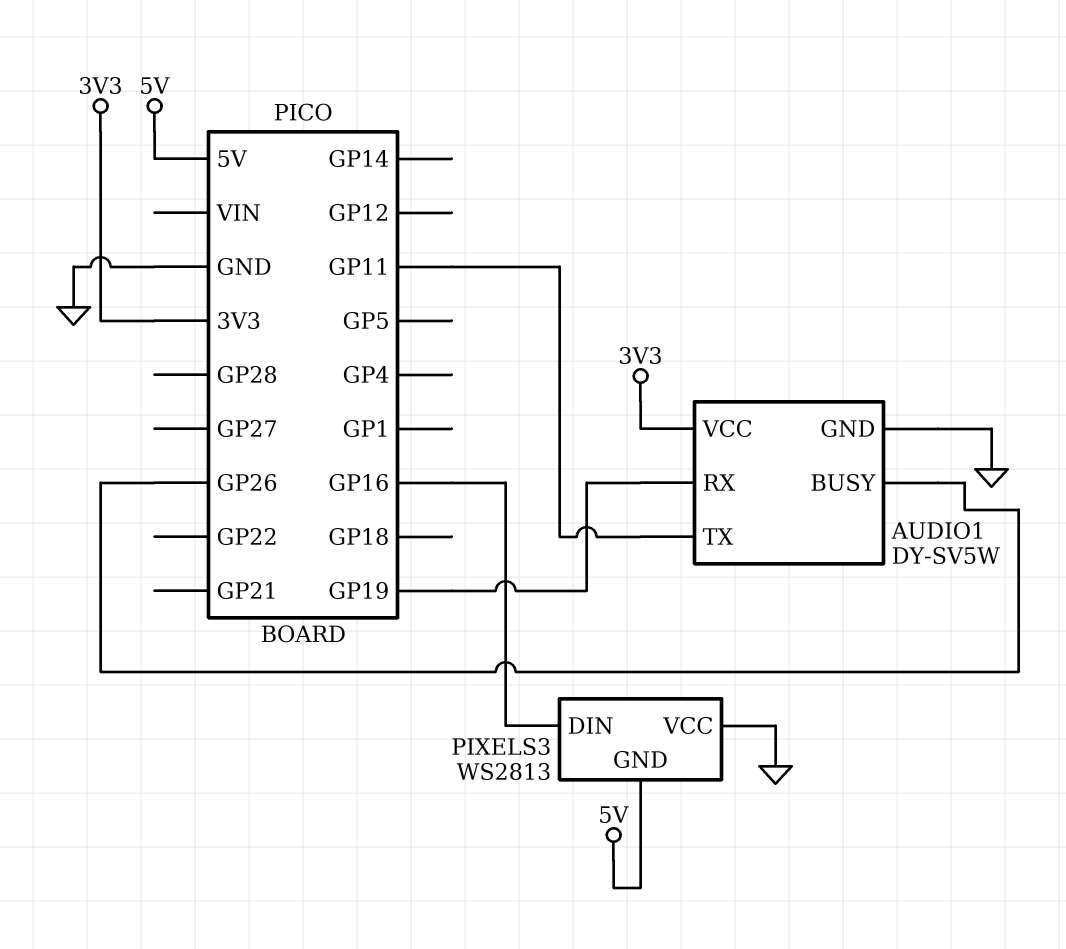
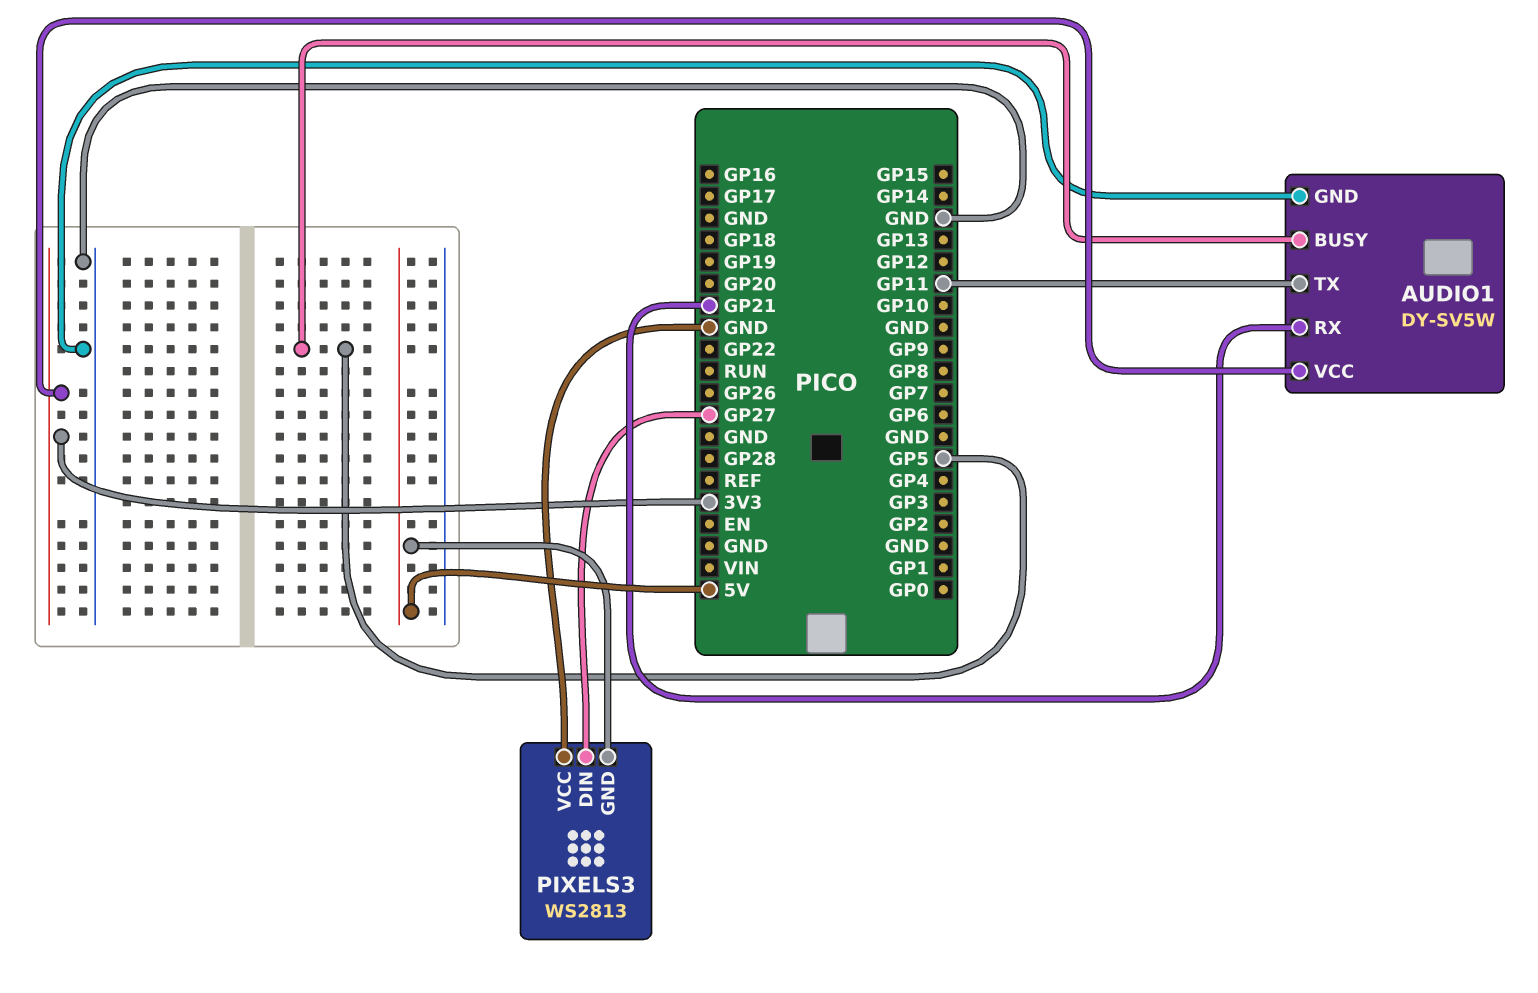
AUDIO1 pin BUSY: GP26 -> GP5
AUDIO1 pin RX: GP19 -> GP21
PIXELS3 pin DIN: GP16 -> GP27

